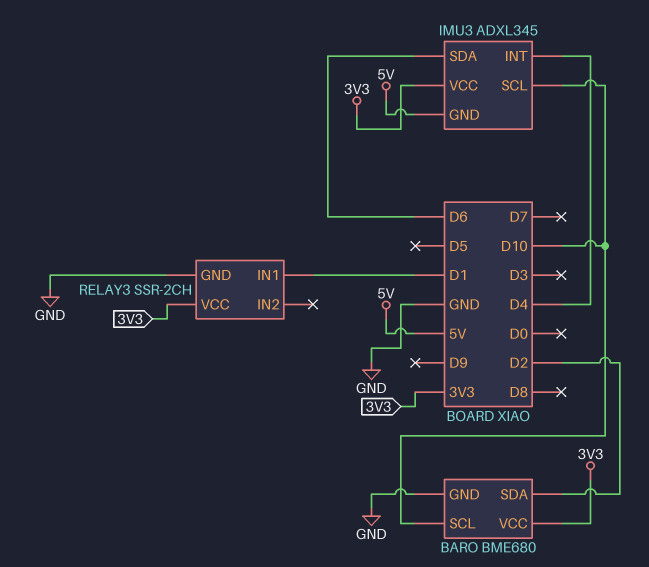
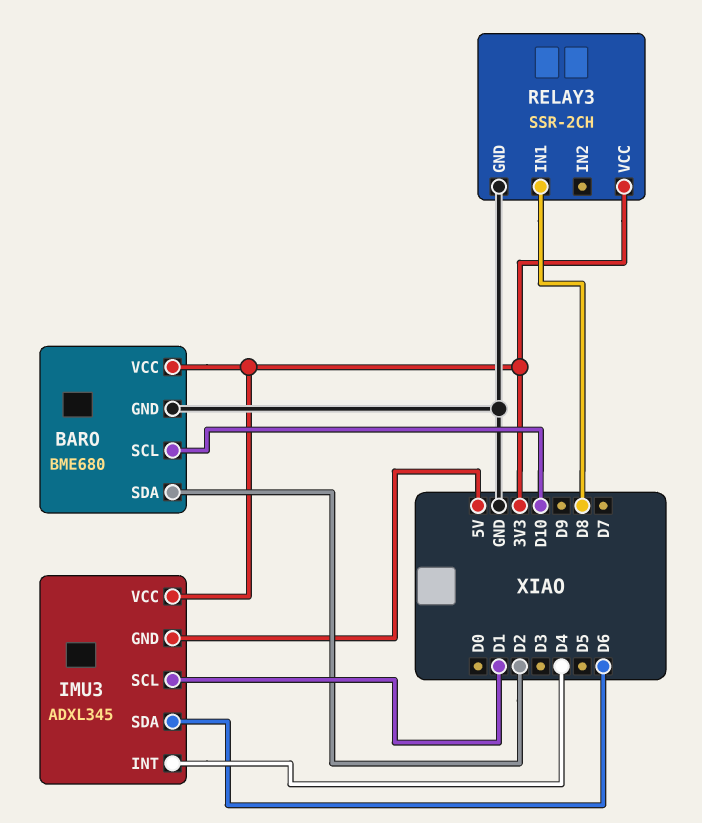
IMU3 pin SCL: D10 -> D1
RELAY3 pin IN1: D1 -> D8

